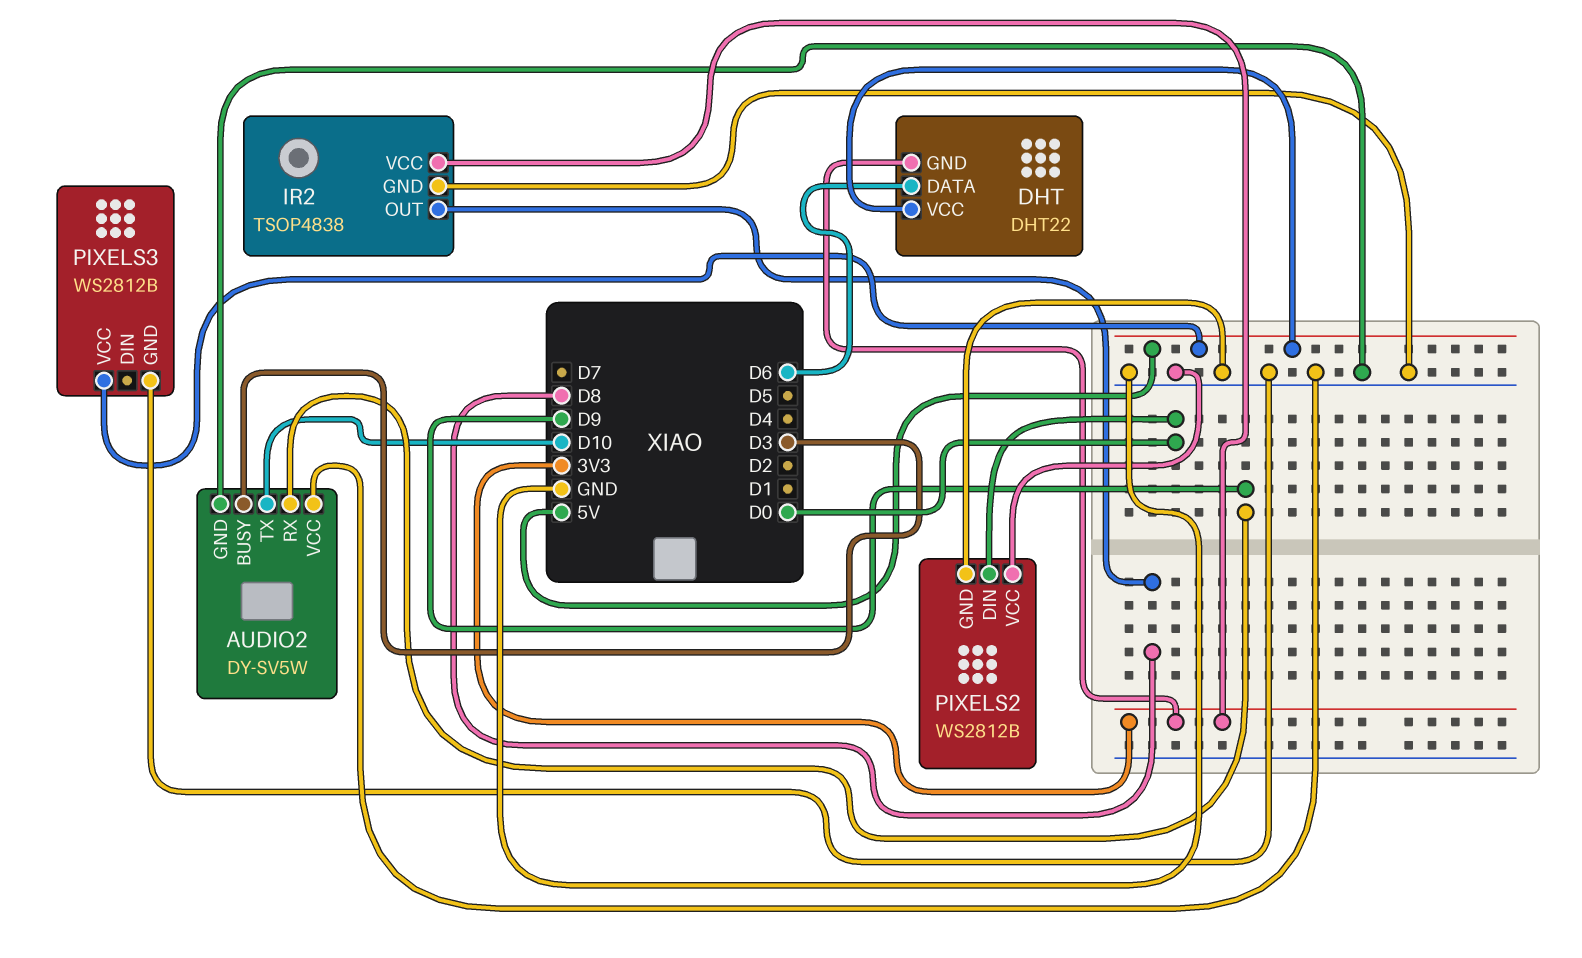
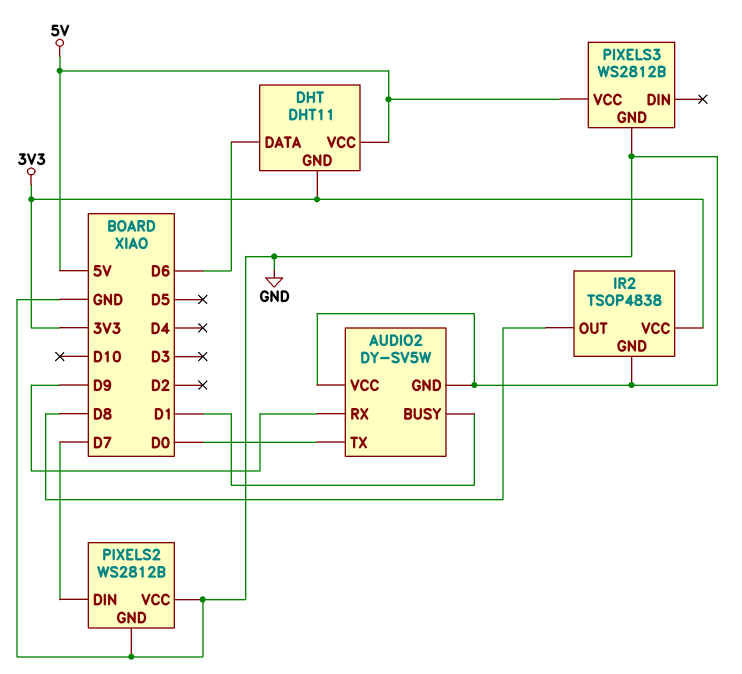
AUDIO2 pin BUSY: D3 -> D1
AUDIO2 pin TX: D10 -> D0
DHT: DHT22 -> DHT11
PIXELS2 pin DIN: D0 -> D7

